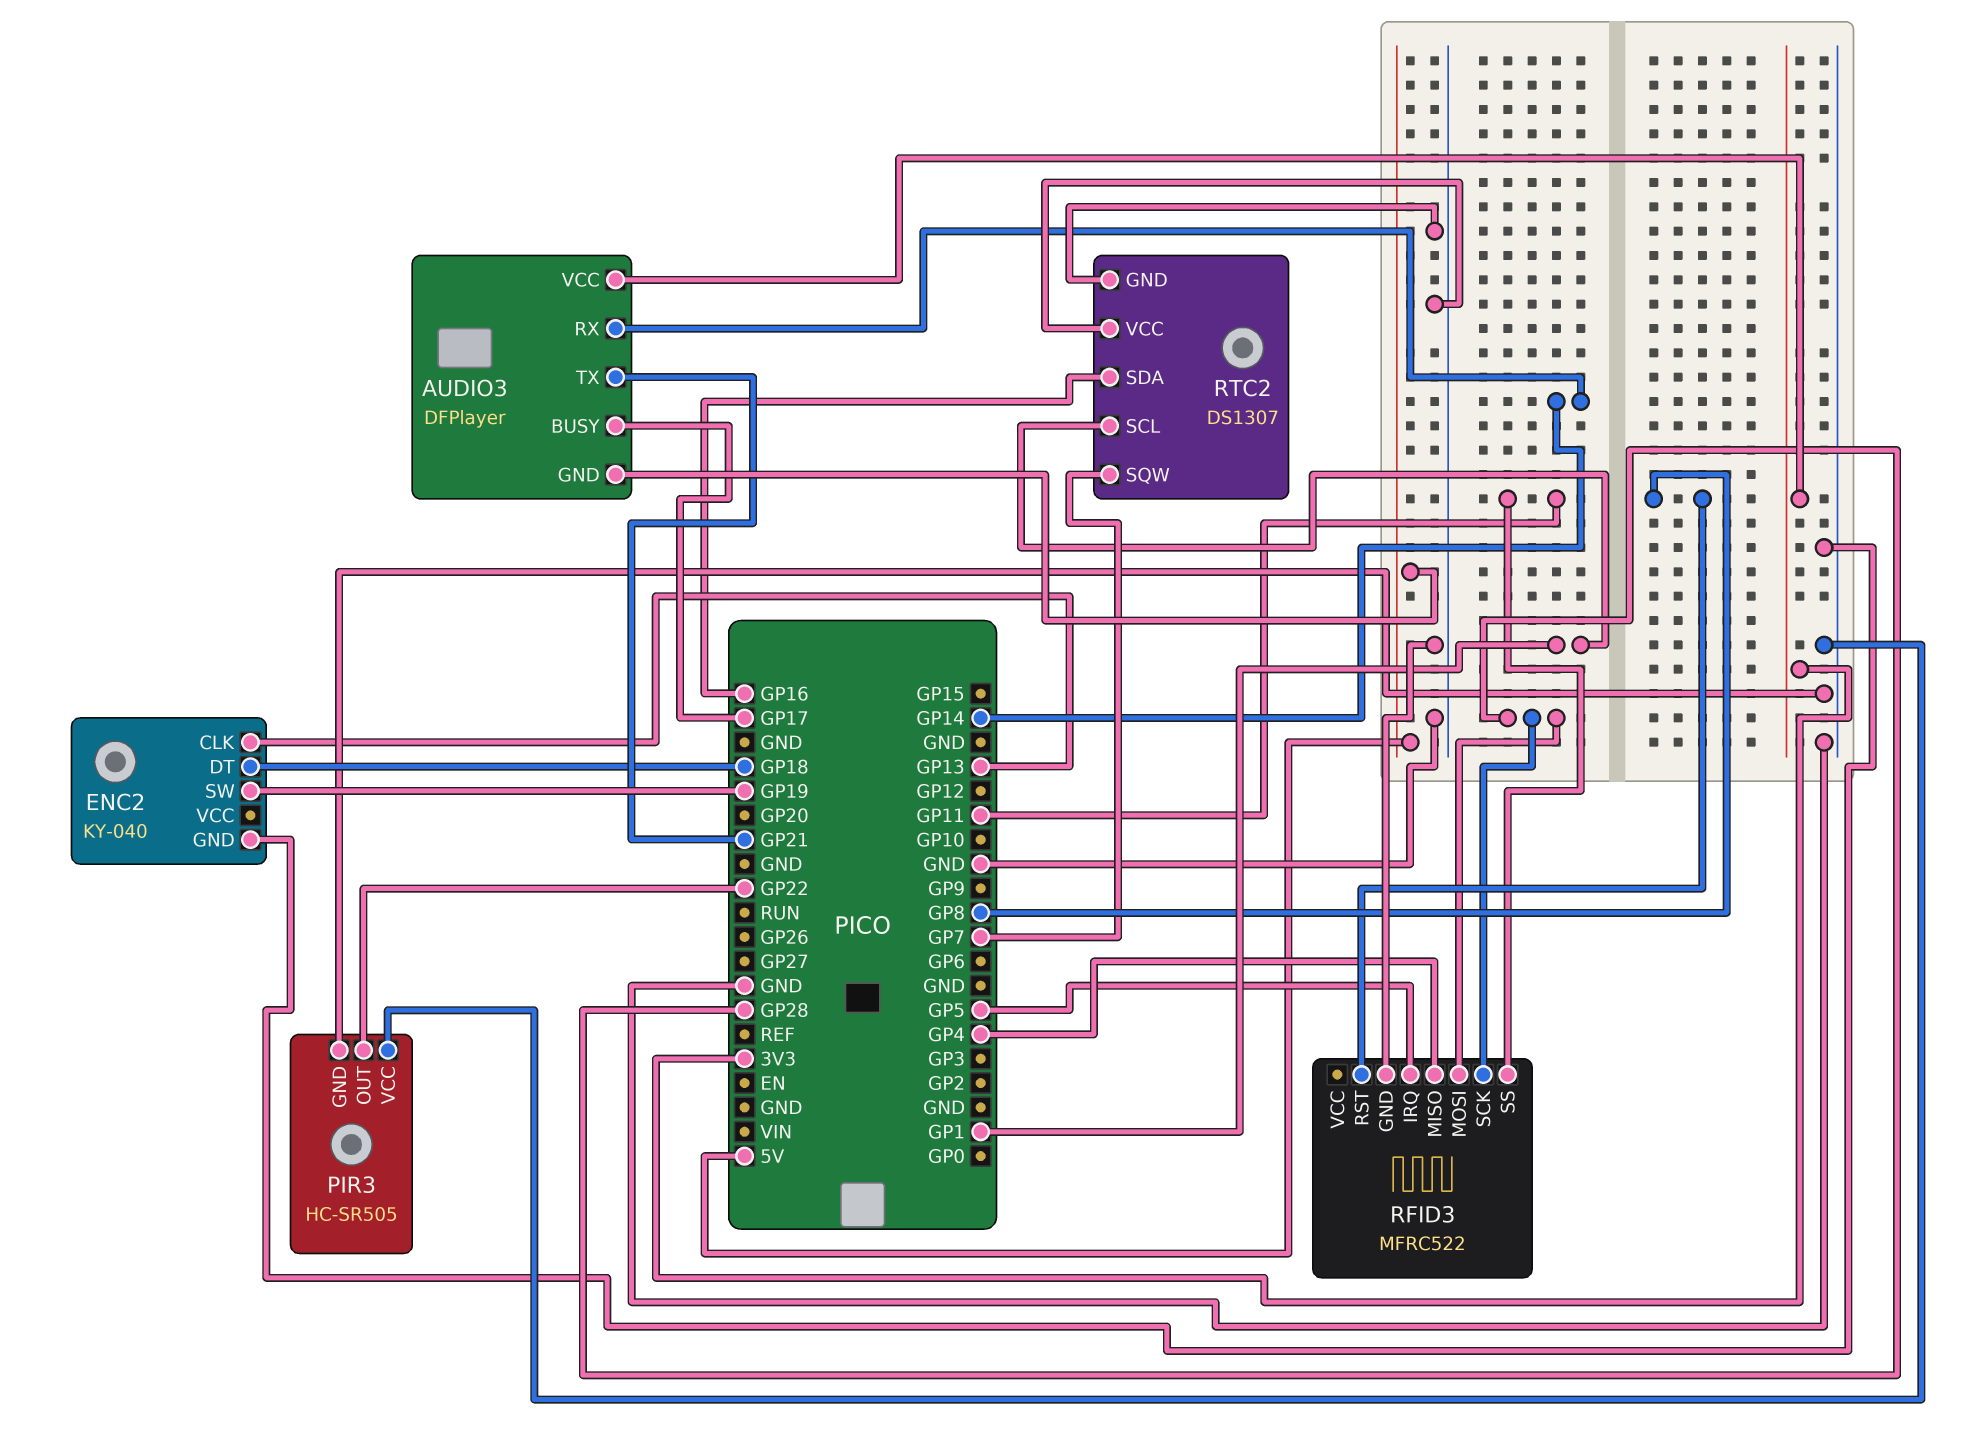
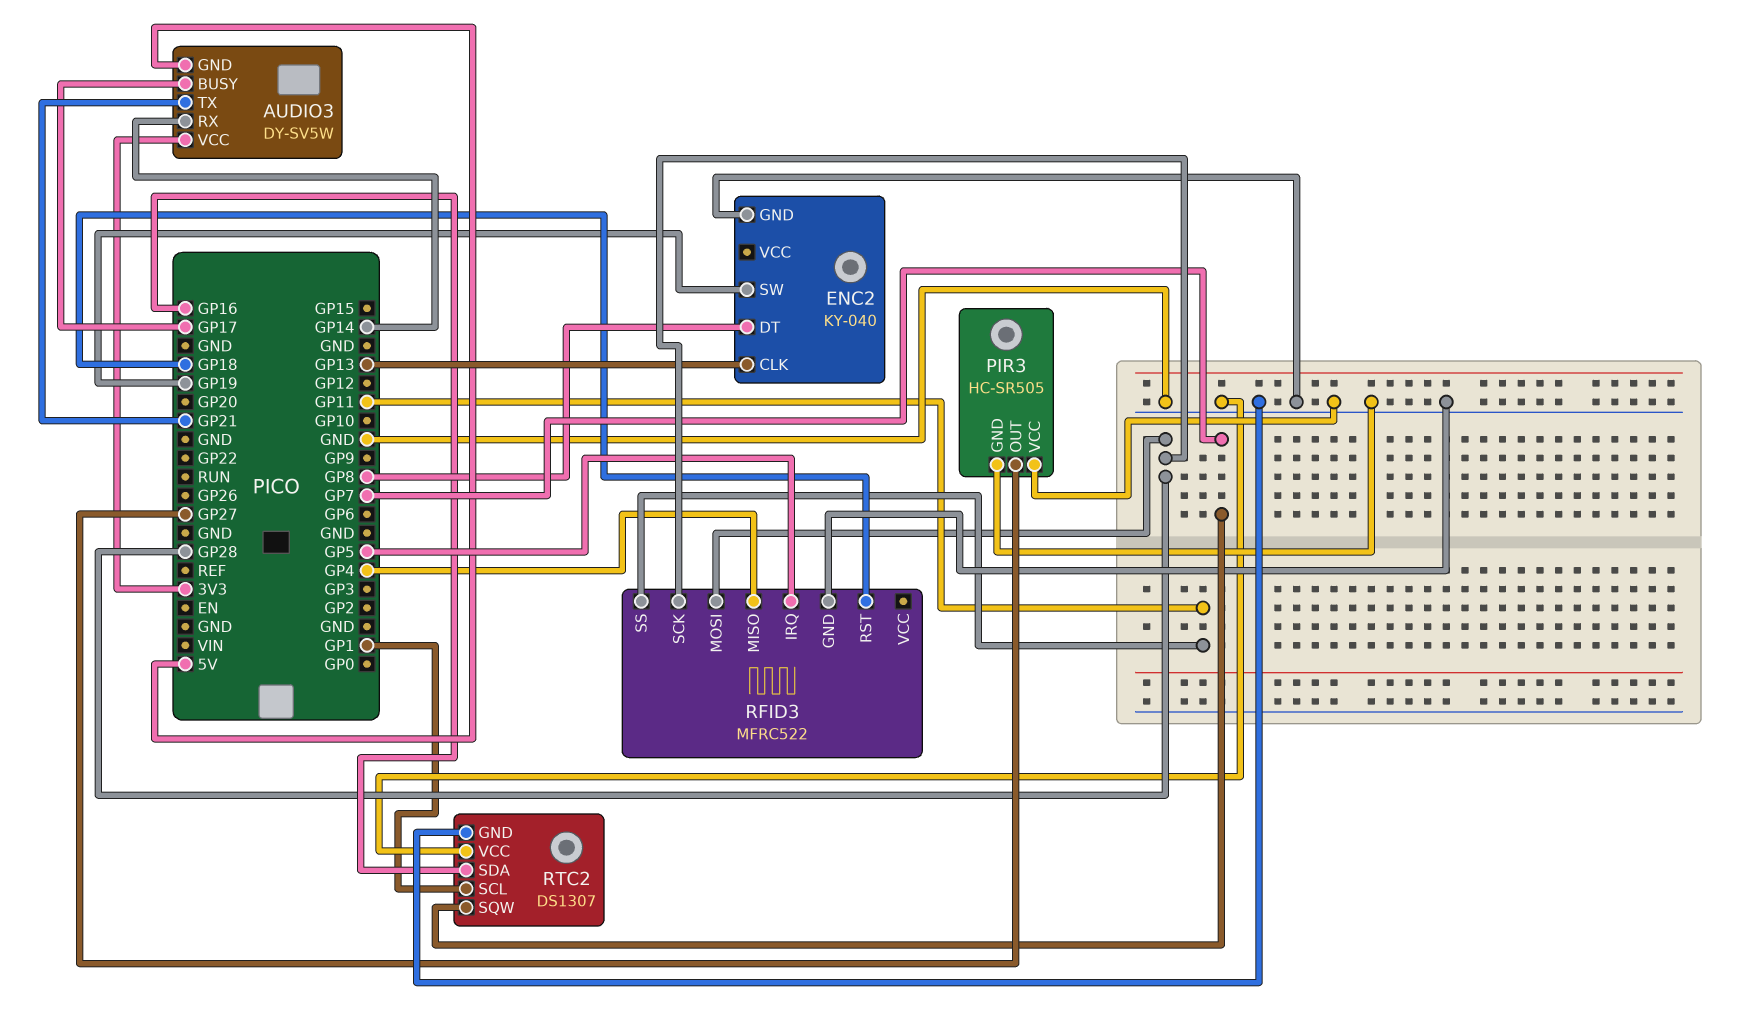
AUDIO3: DFPlayer -> DY-SV5W
ENC2 pin DT: GP18 -> GP8
PIR3 pin OUT: GP22 -> GP27
RFID3 pin RST: GP8 -> GP18

